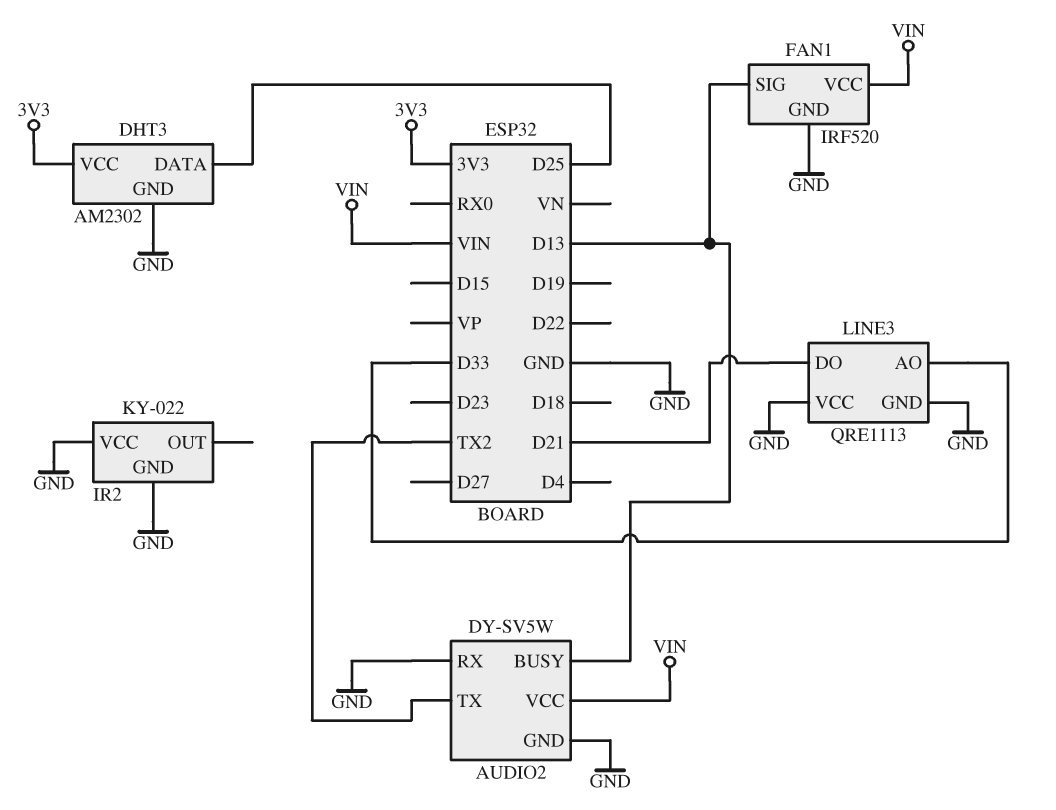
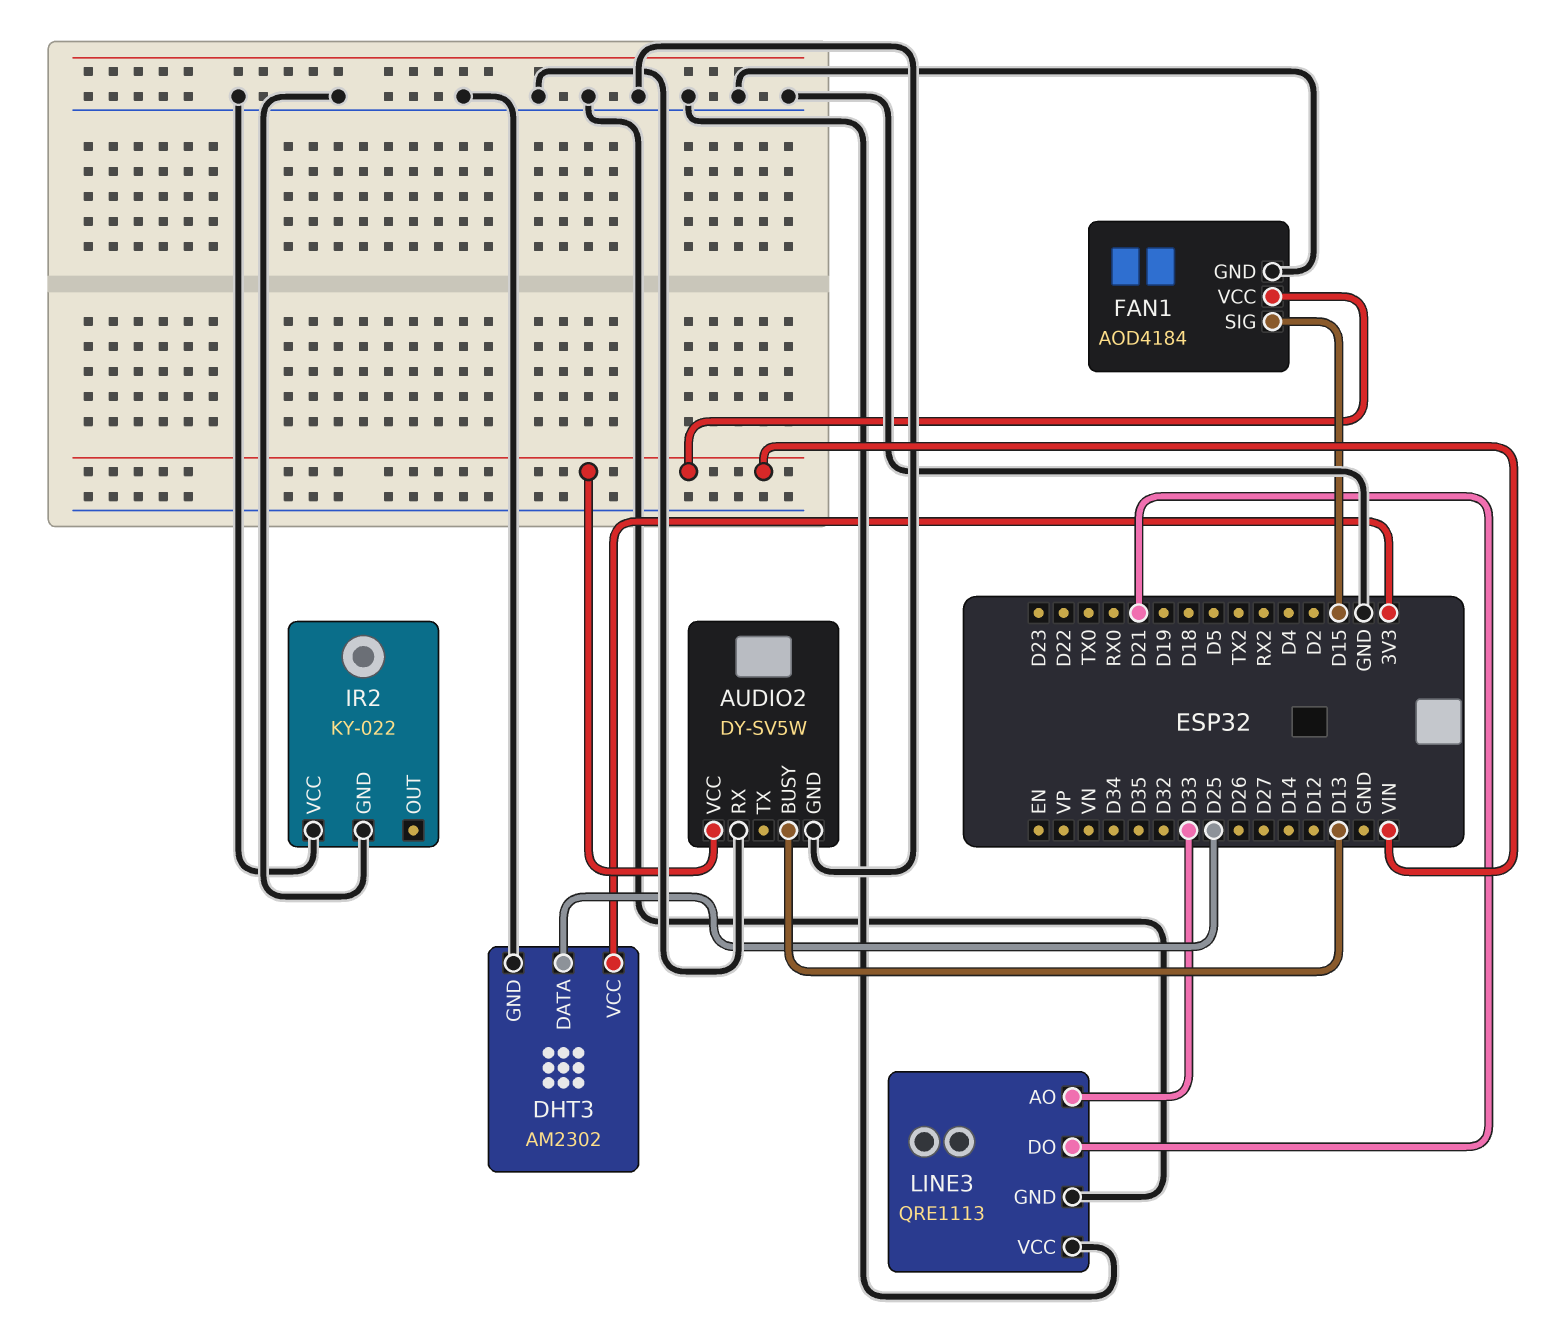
AUDIO2 pin TX: TX2 -> none
FAN1: IRF520 -> AOD4184
FAN1 pin SIG: D13 -> D15

